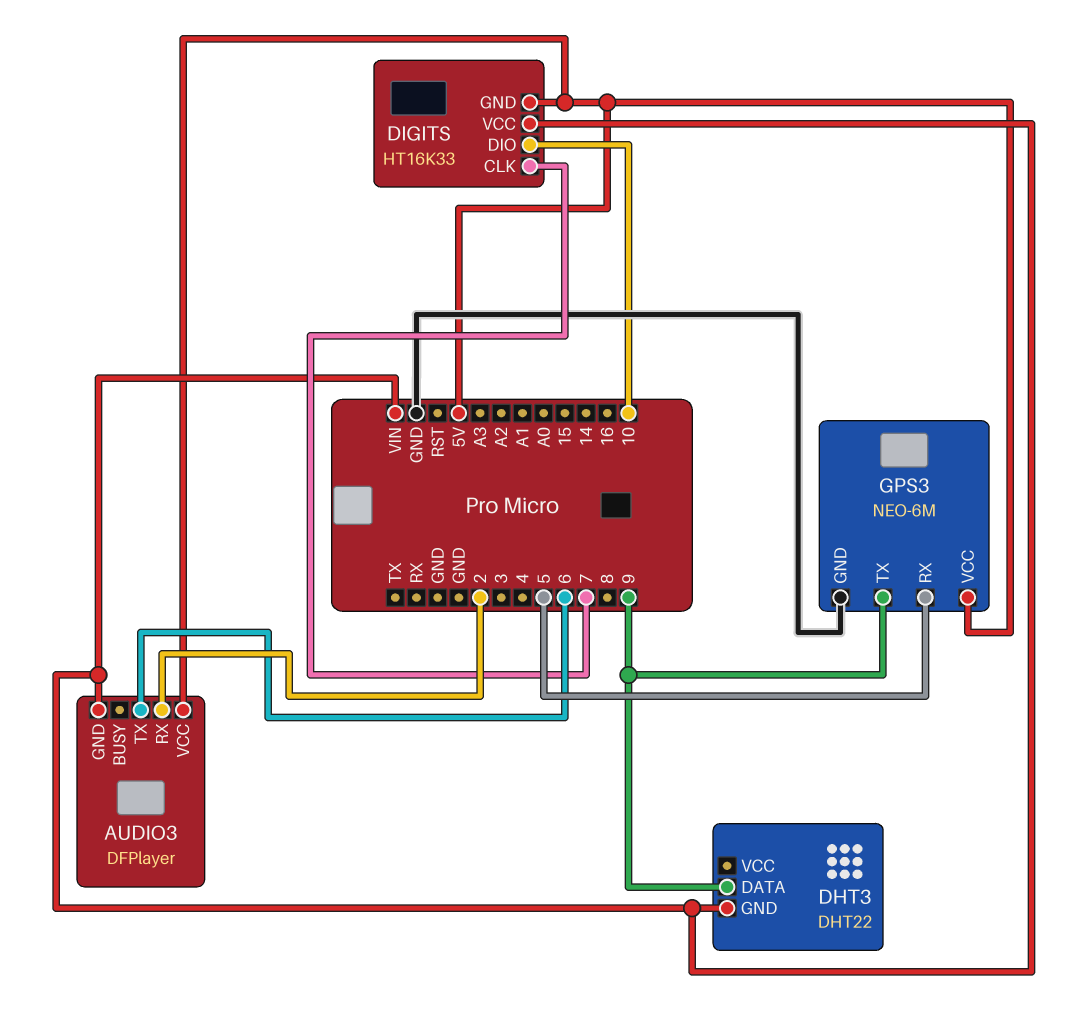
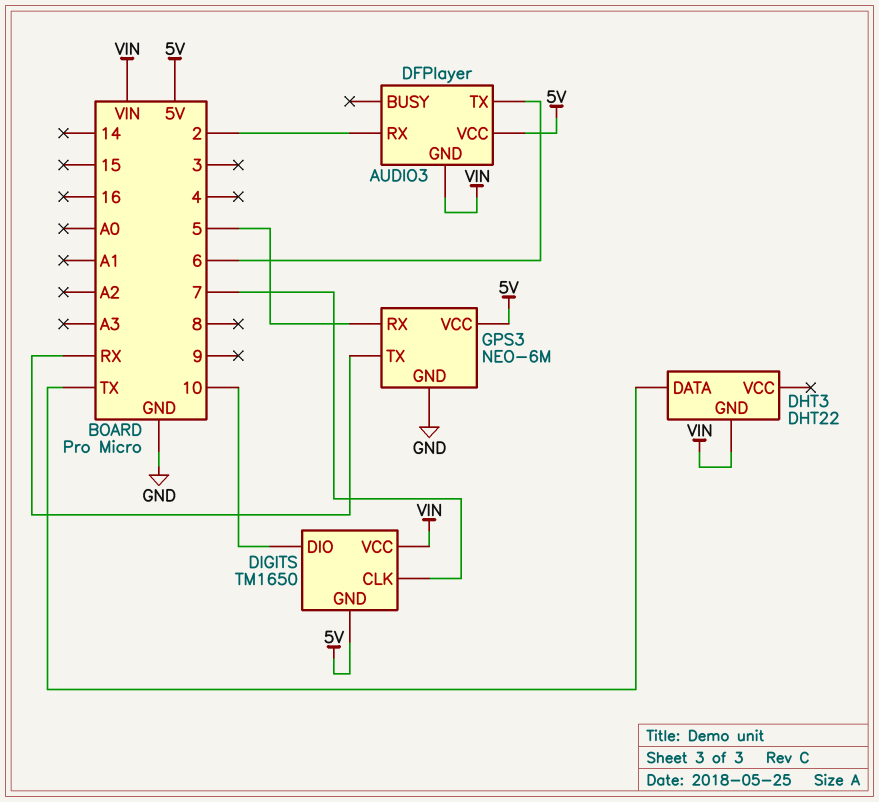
DHT3 pin DATA: 9 -> TX
DIGITS: HT16K33 -> TM1650
GPS3 pin TX: 9 -> RX

